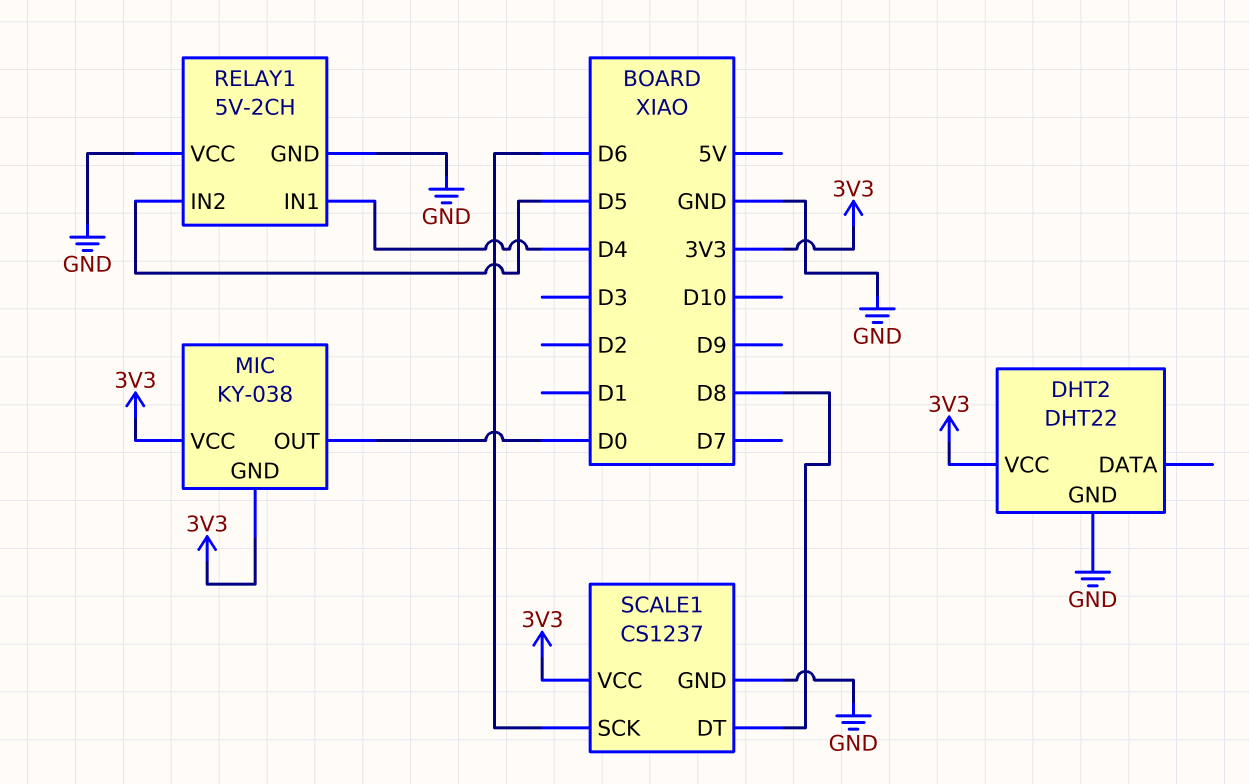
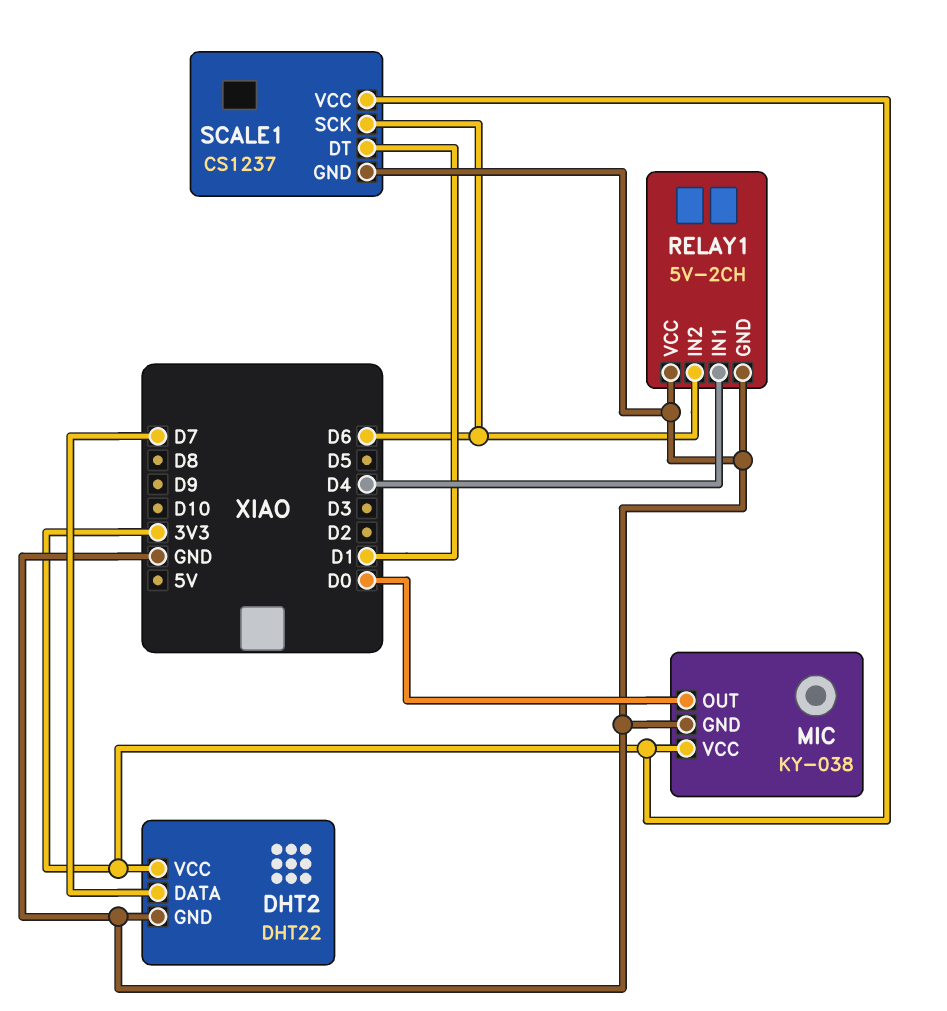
DHT2 pin DATA: none -> D7
MIC pin GND: 3V3 -> GND
RELAY1 pin IN2: D5 -> D6
SCALE1 pin DT: D8 -> D1

